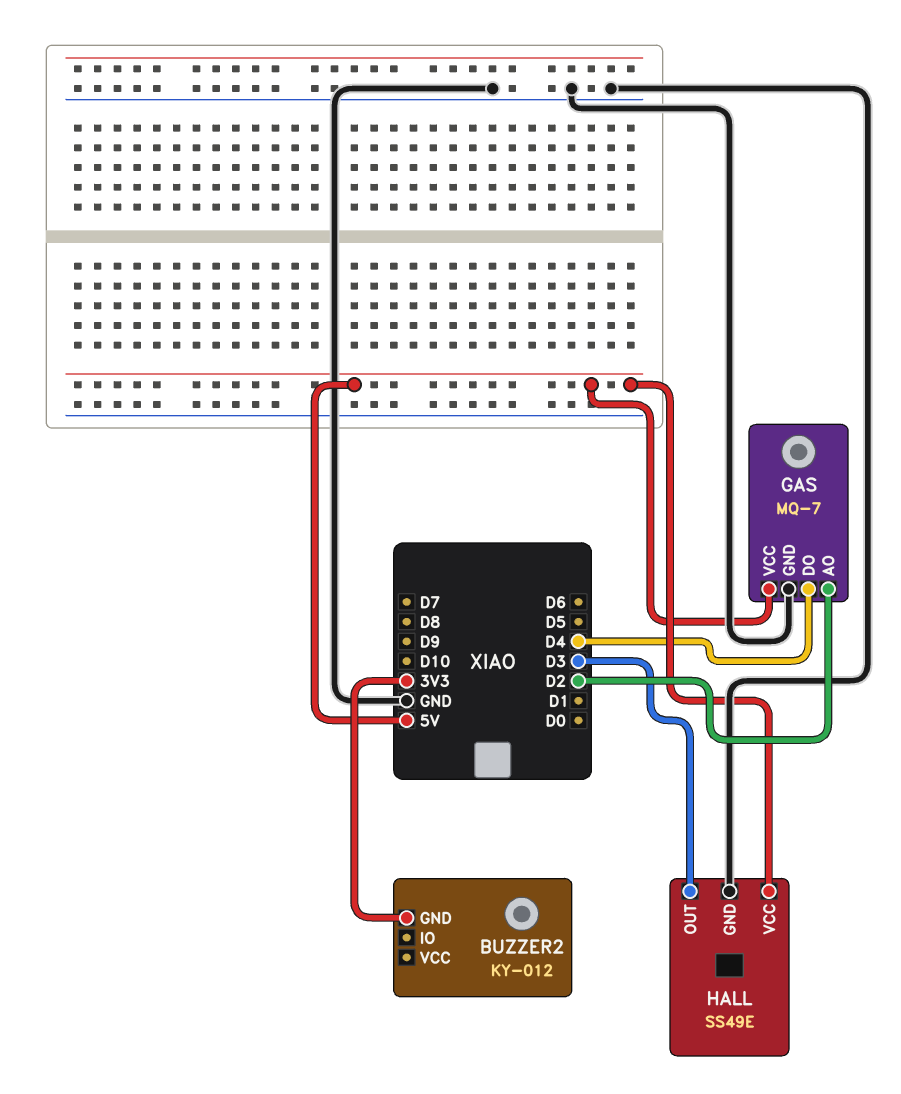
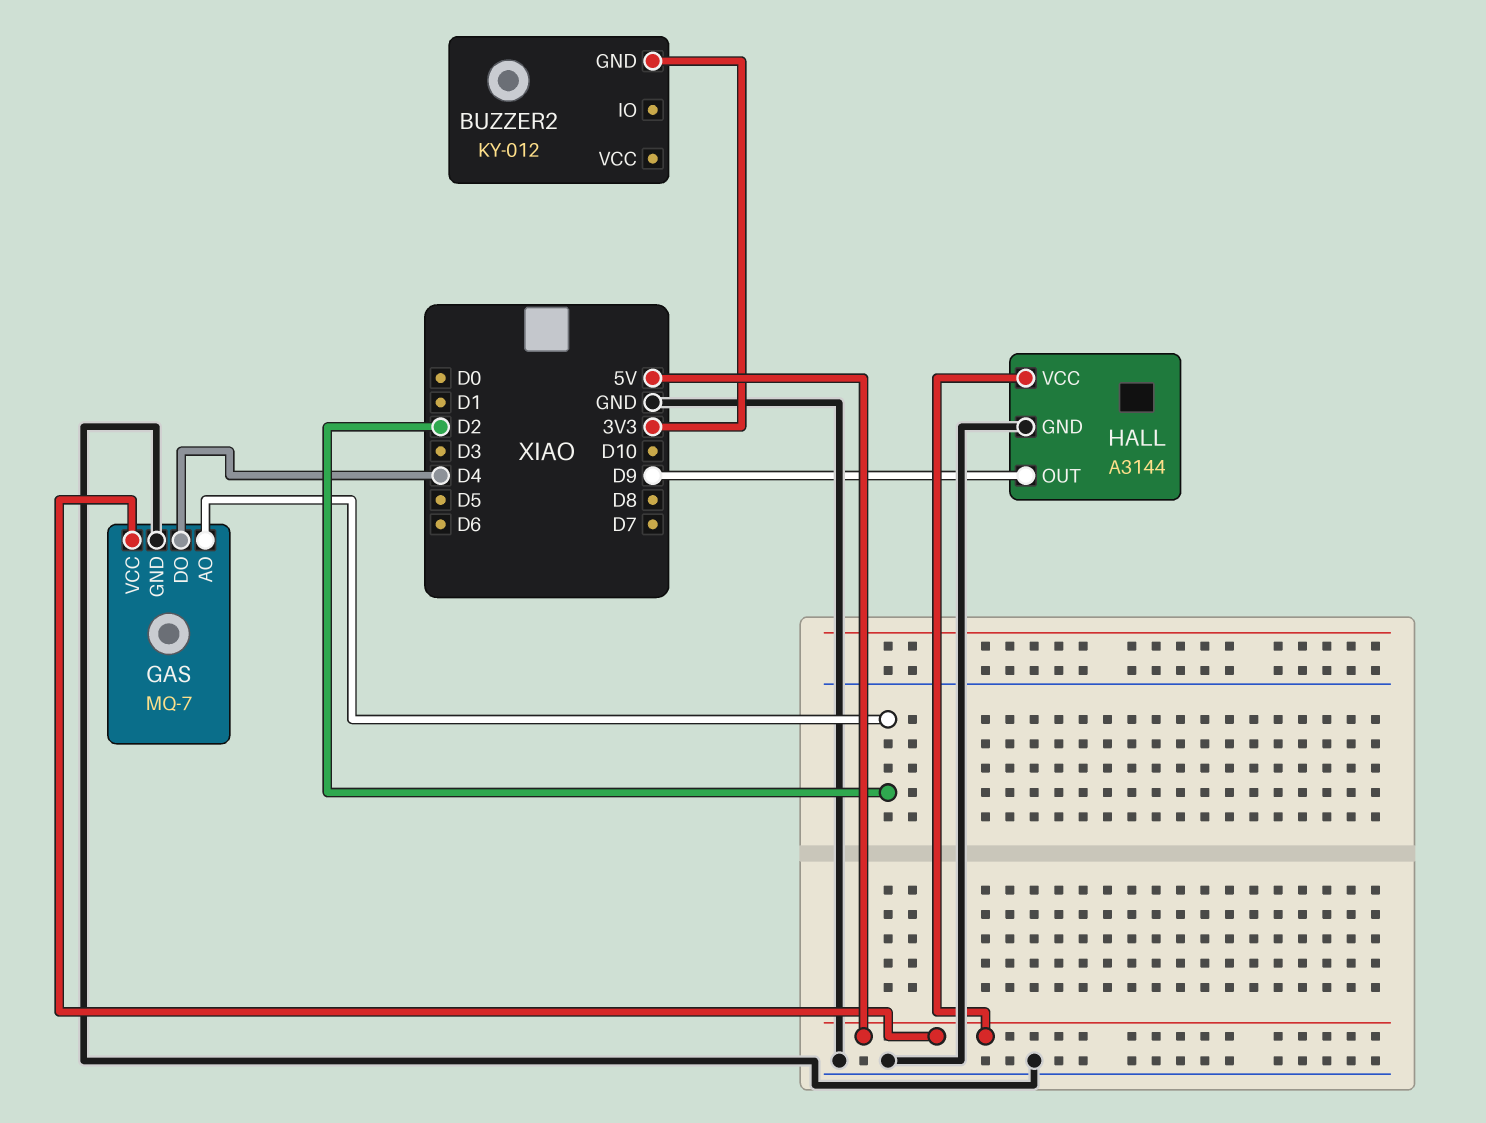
HALL: SS49E -> A3144
HALL pin OUT: D3 -> D9

